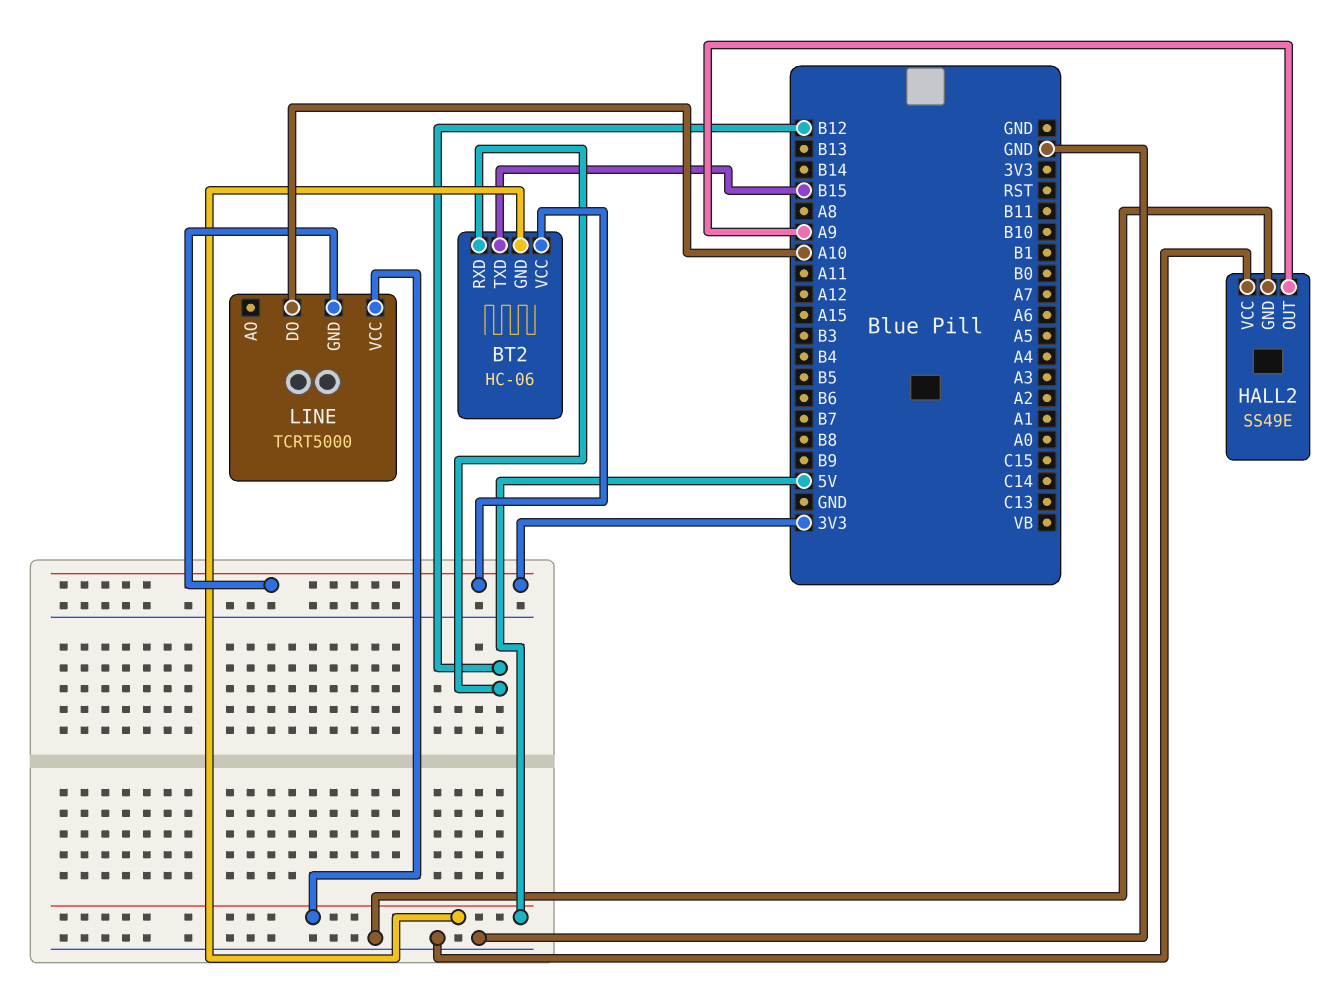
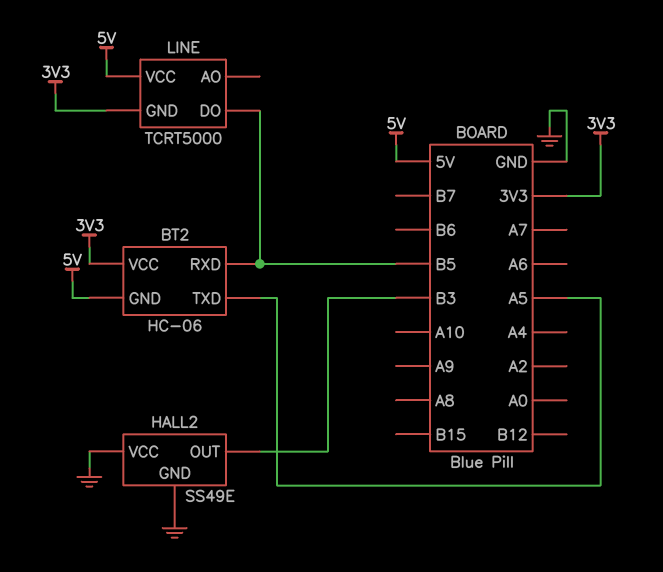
BT2 pin RXD: B12 -> B5
BT2 pin TXD: B15 -> A5
HALL2 pin OUT: A9 -> B3
LINE pin DO: A10 -> B5

